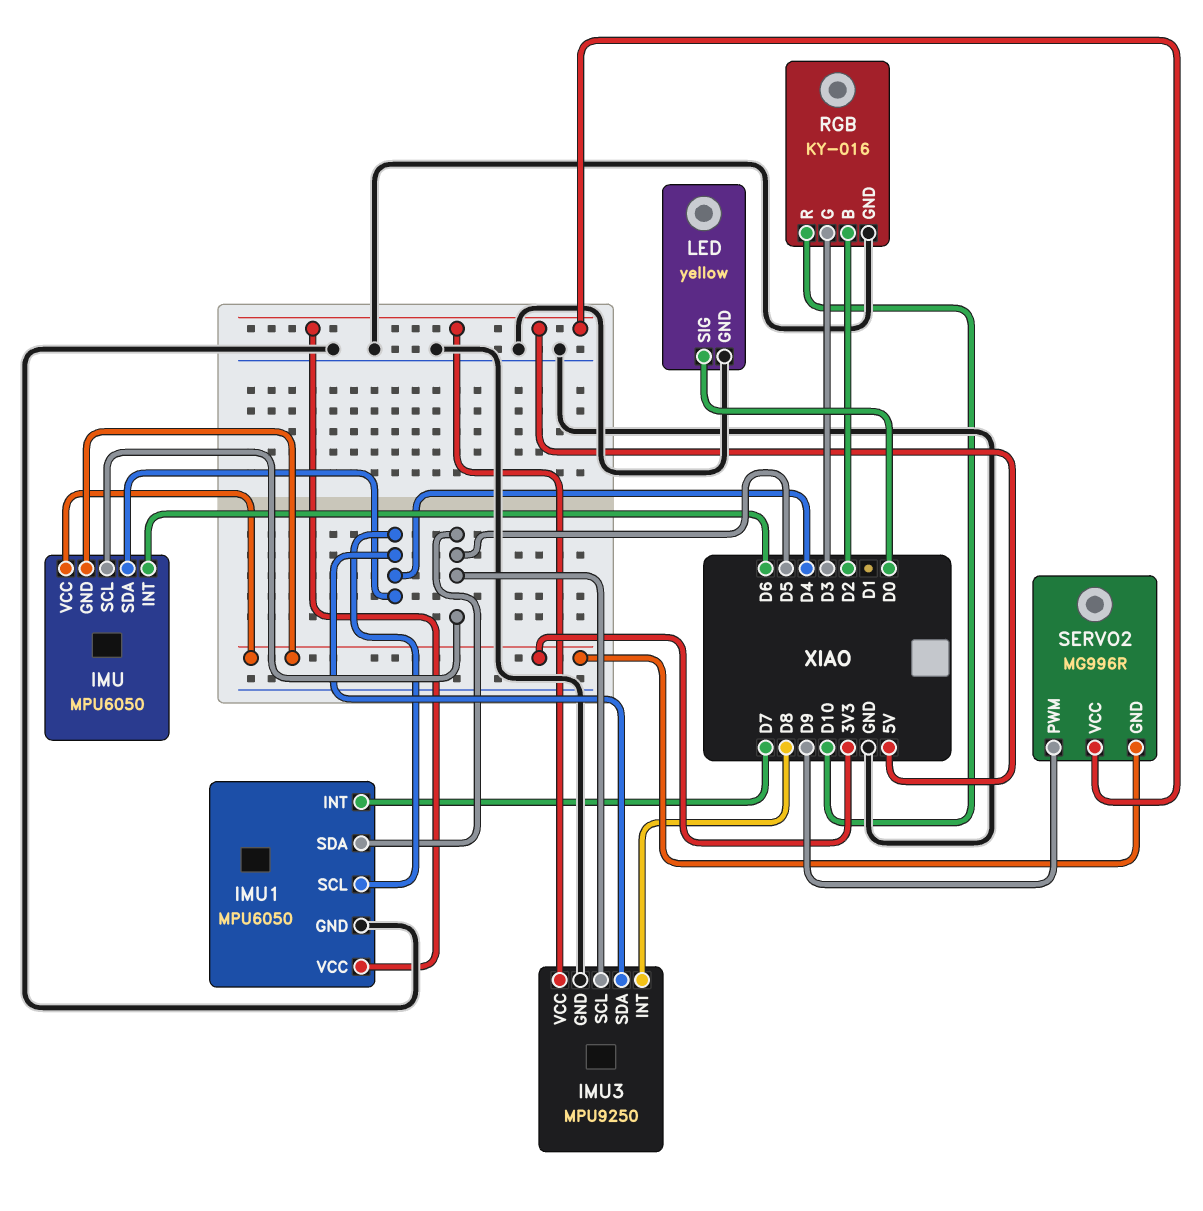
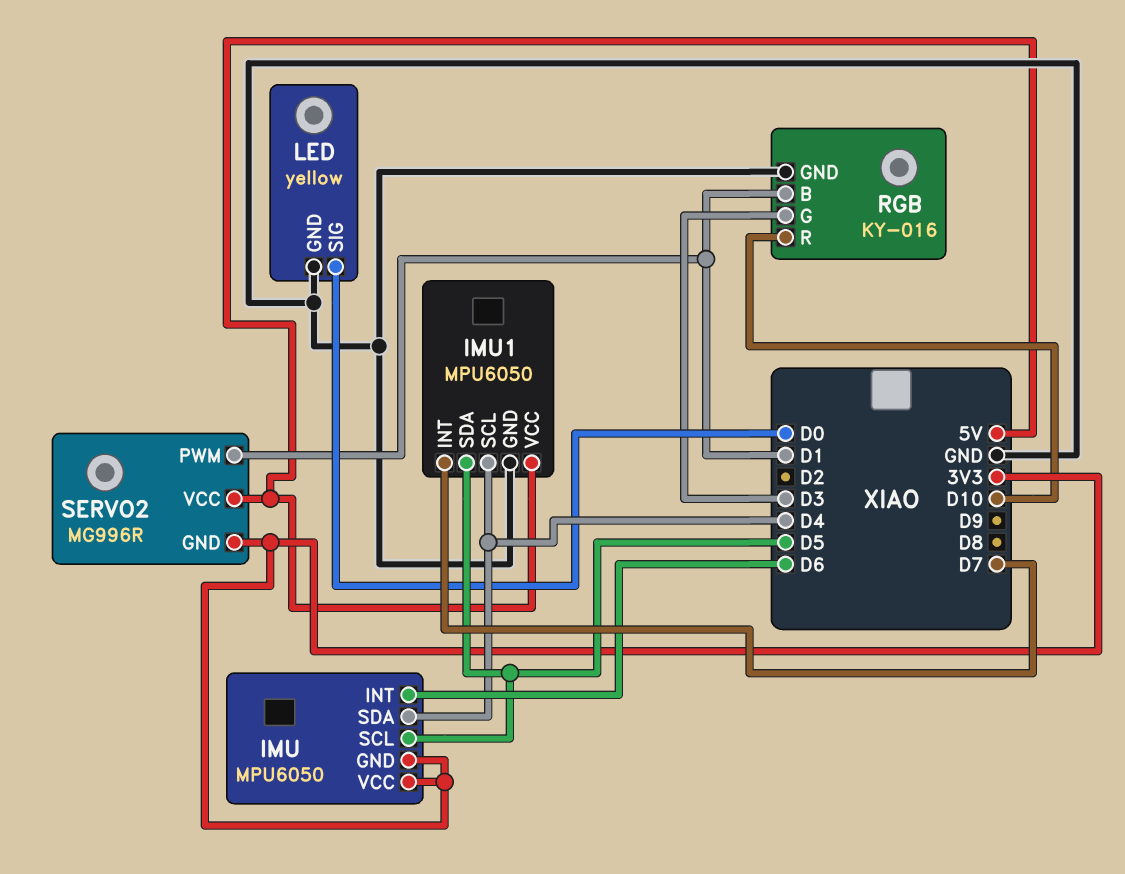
IMU3: MPU9250 -> none
IMU3 pin GND: GND -> none
IMU3 pin INT: D8 -> none
IMU3 pin SCL: D5 -> none
IMU3 pin SDA: D4 -> none
IMU3 pin VCC: 5V -> none
RGB pin B: D2 -> D1
SERVO2 pin PWM: D9 -> D1

